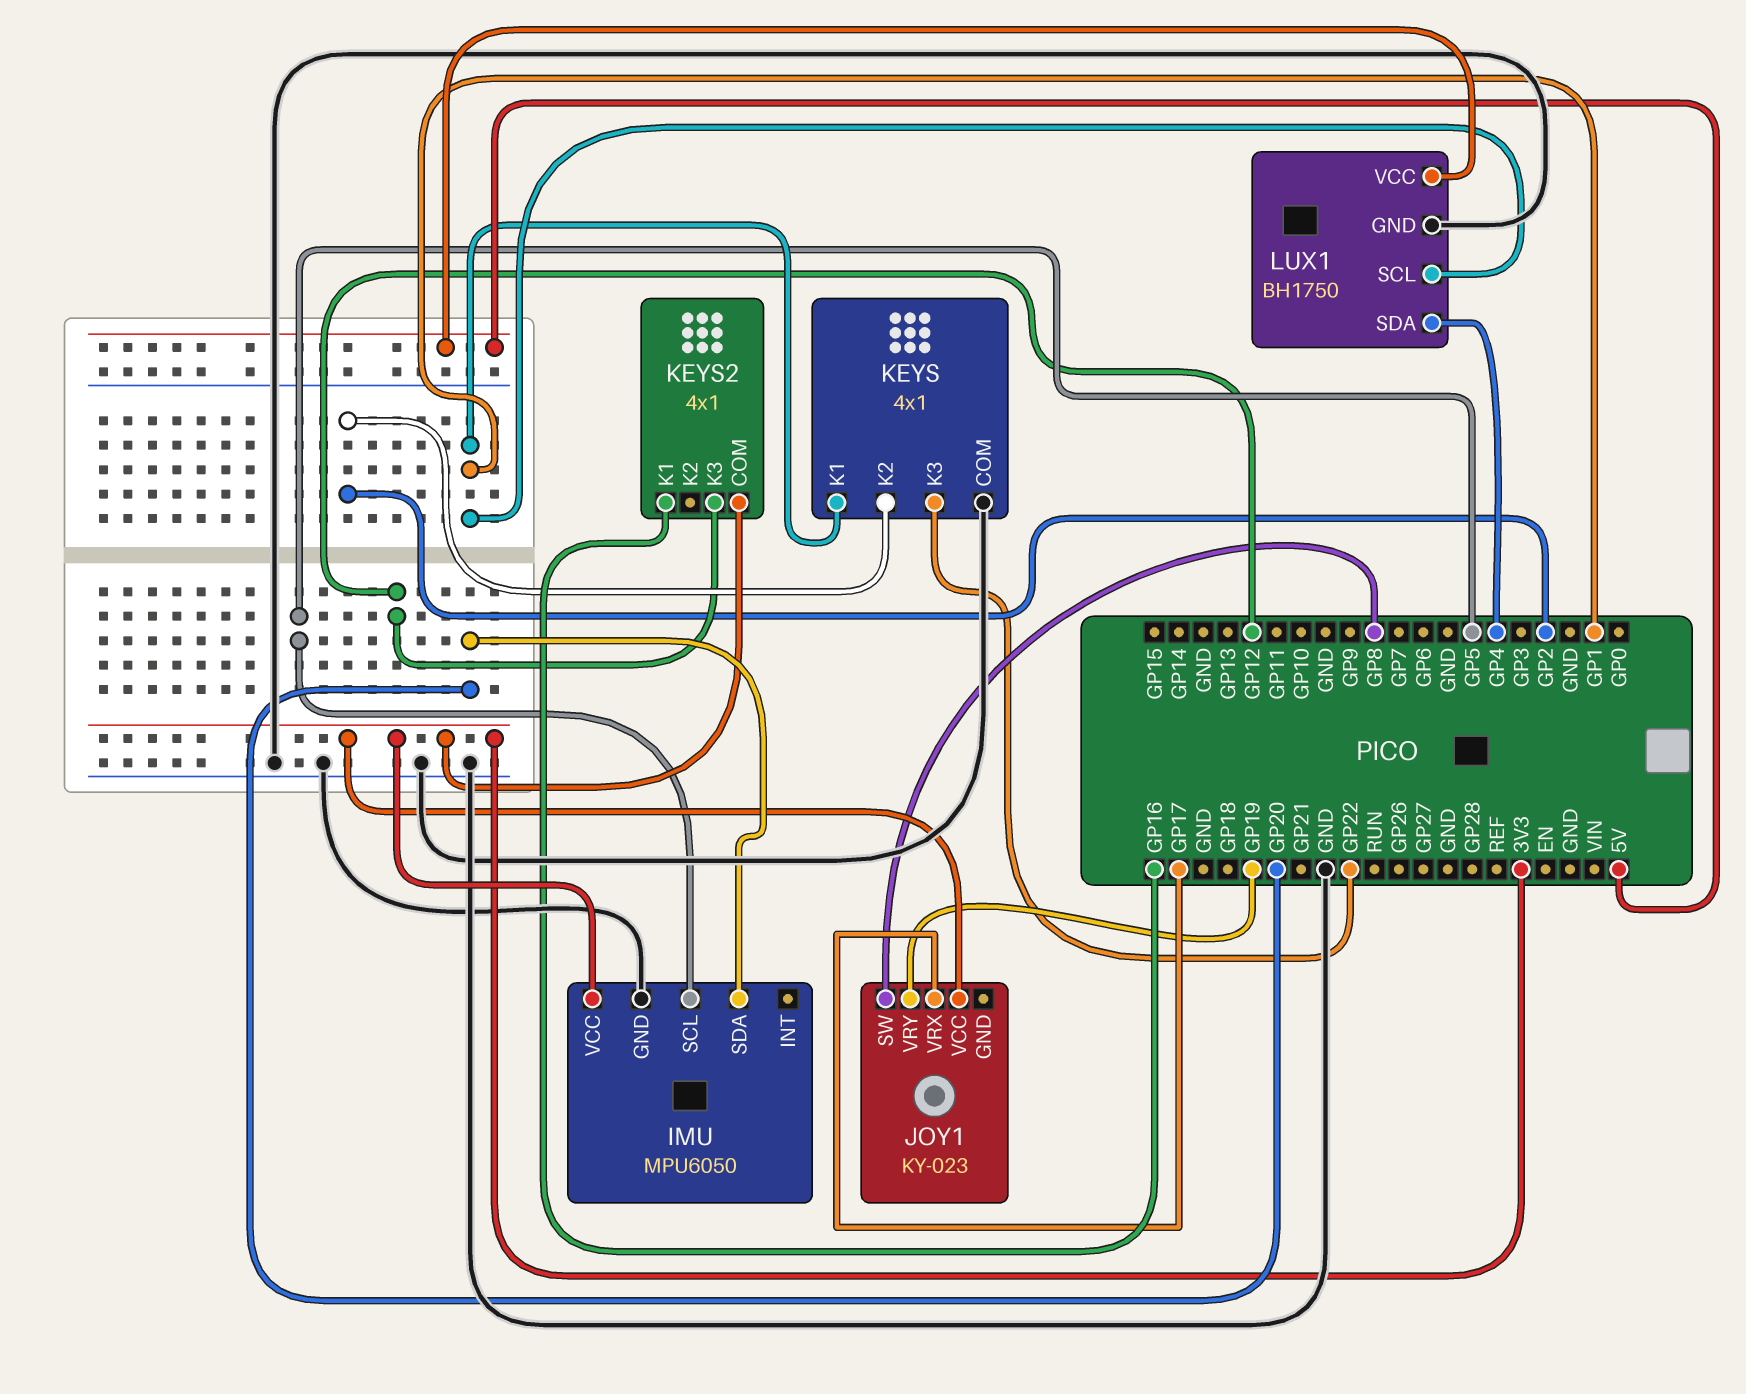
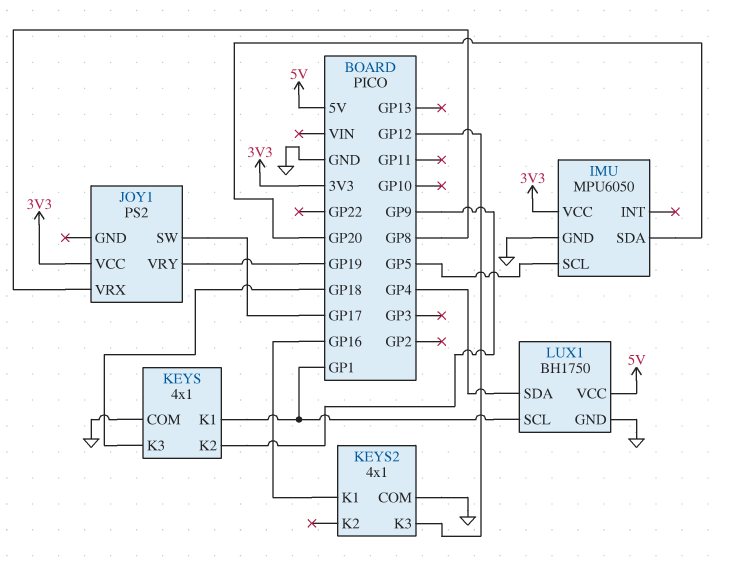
JOY1: KY-023 -> PS2
JOY1 pin SW: GP8 -> GP17
JOY1 pin VRX: GP17 -> GP8
KEYS pin K2: GP2 -> GP9
KEYS pin K3: GP22 -> GP18
KEYS2 pin COM: 3V3 -> GND

